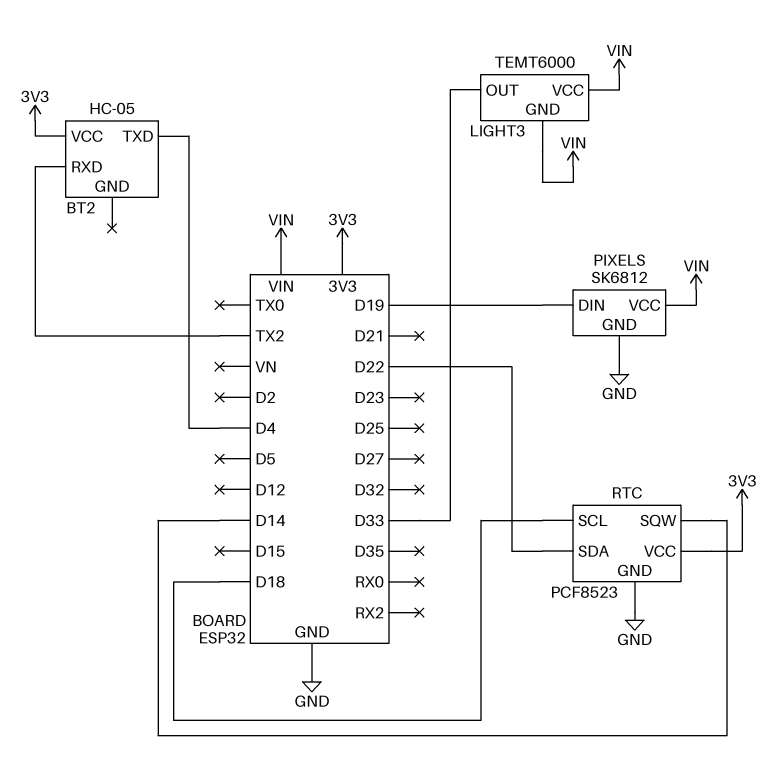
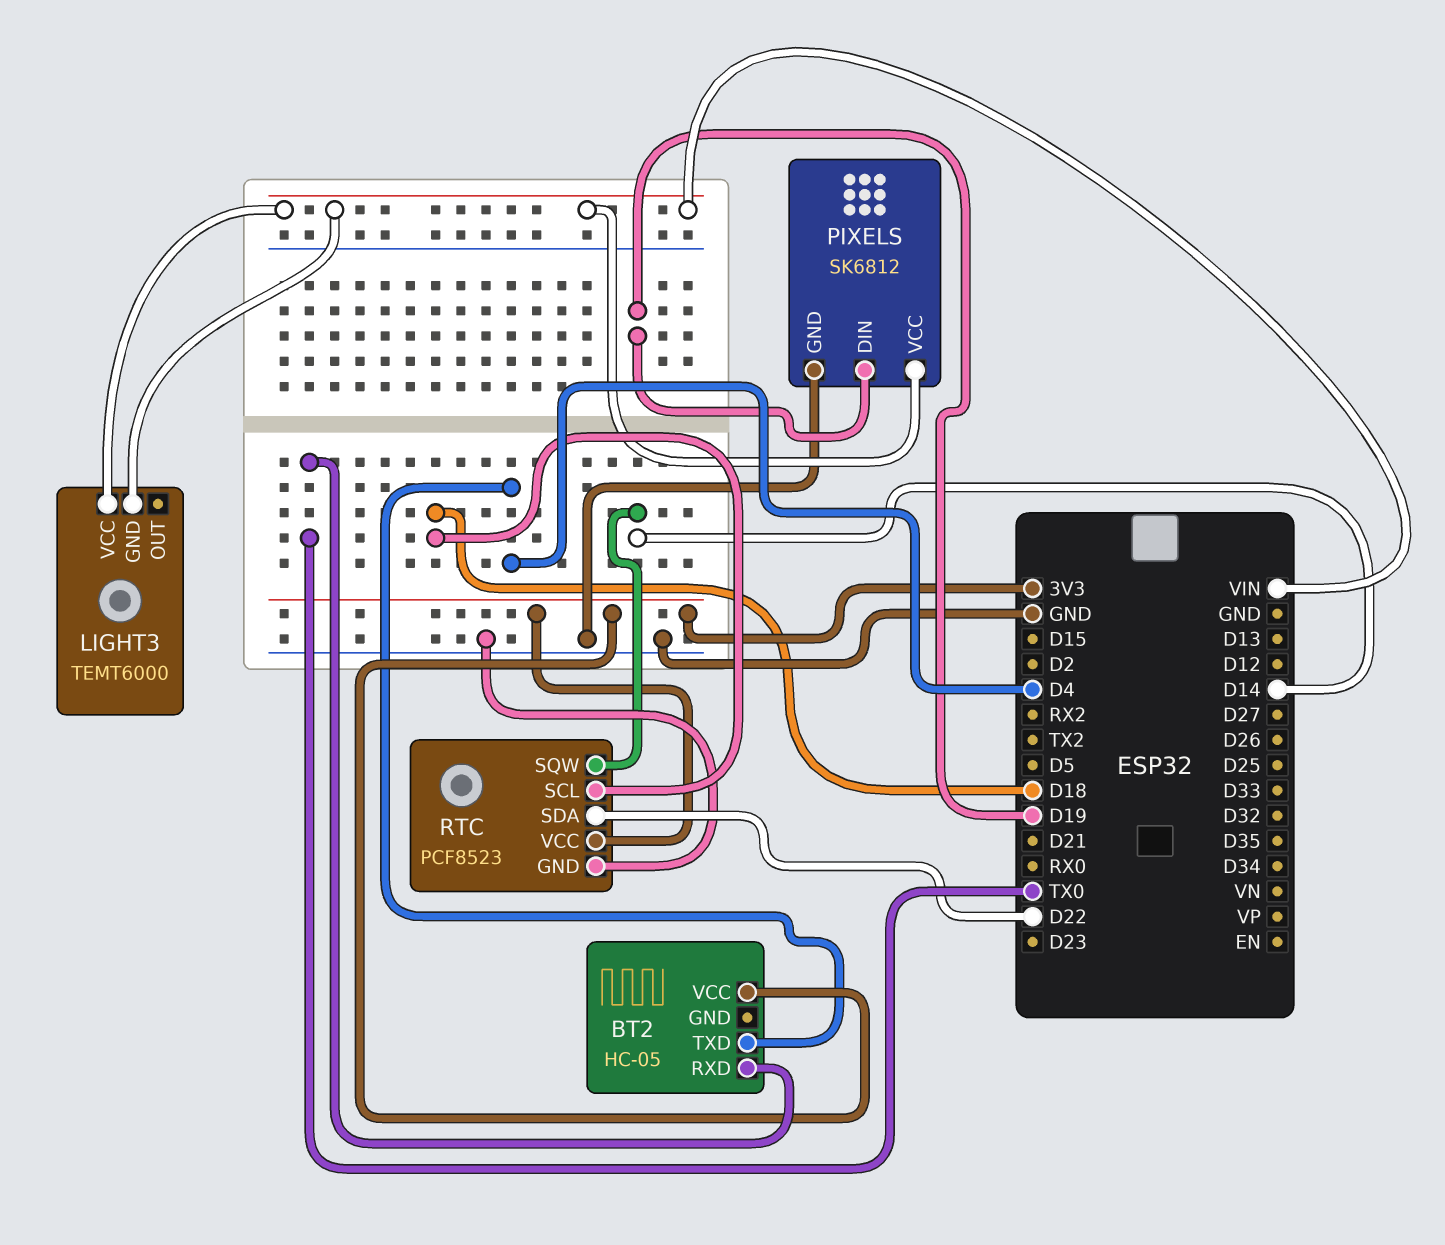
BT2 pin RXD: TX2 -> TX0
LIGHT3 pin OUT: D33 -> none

